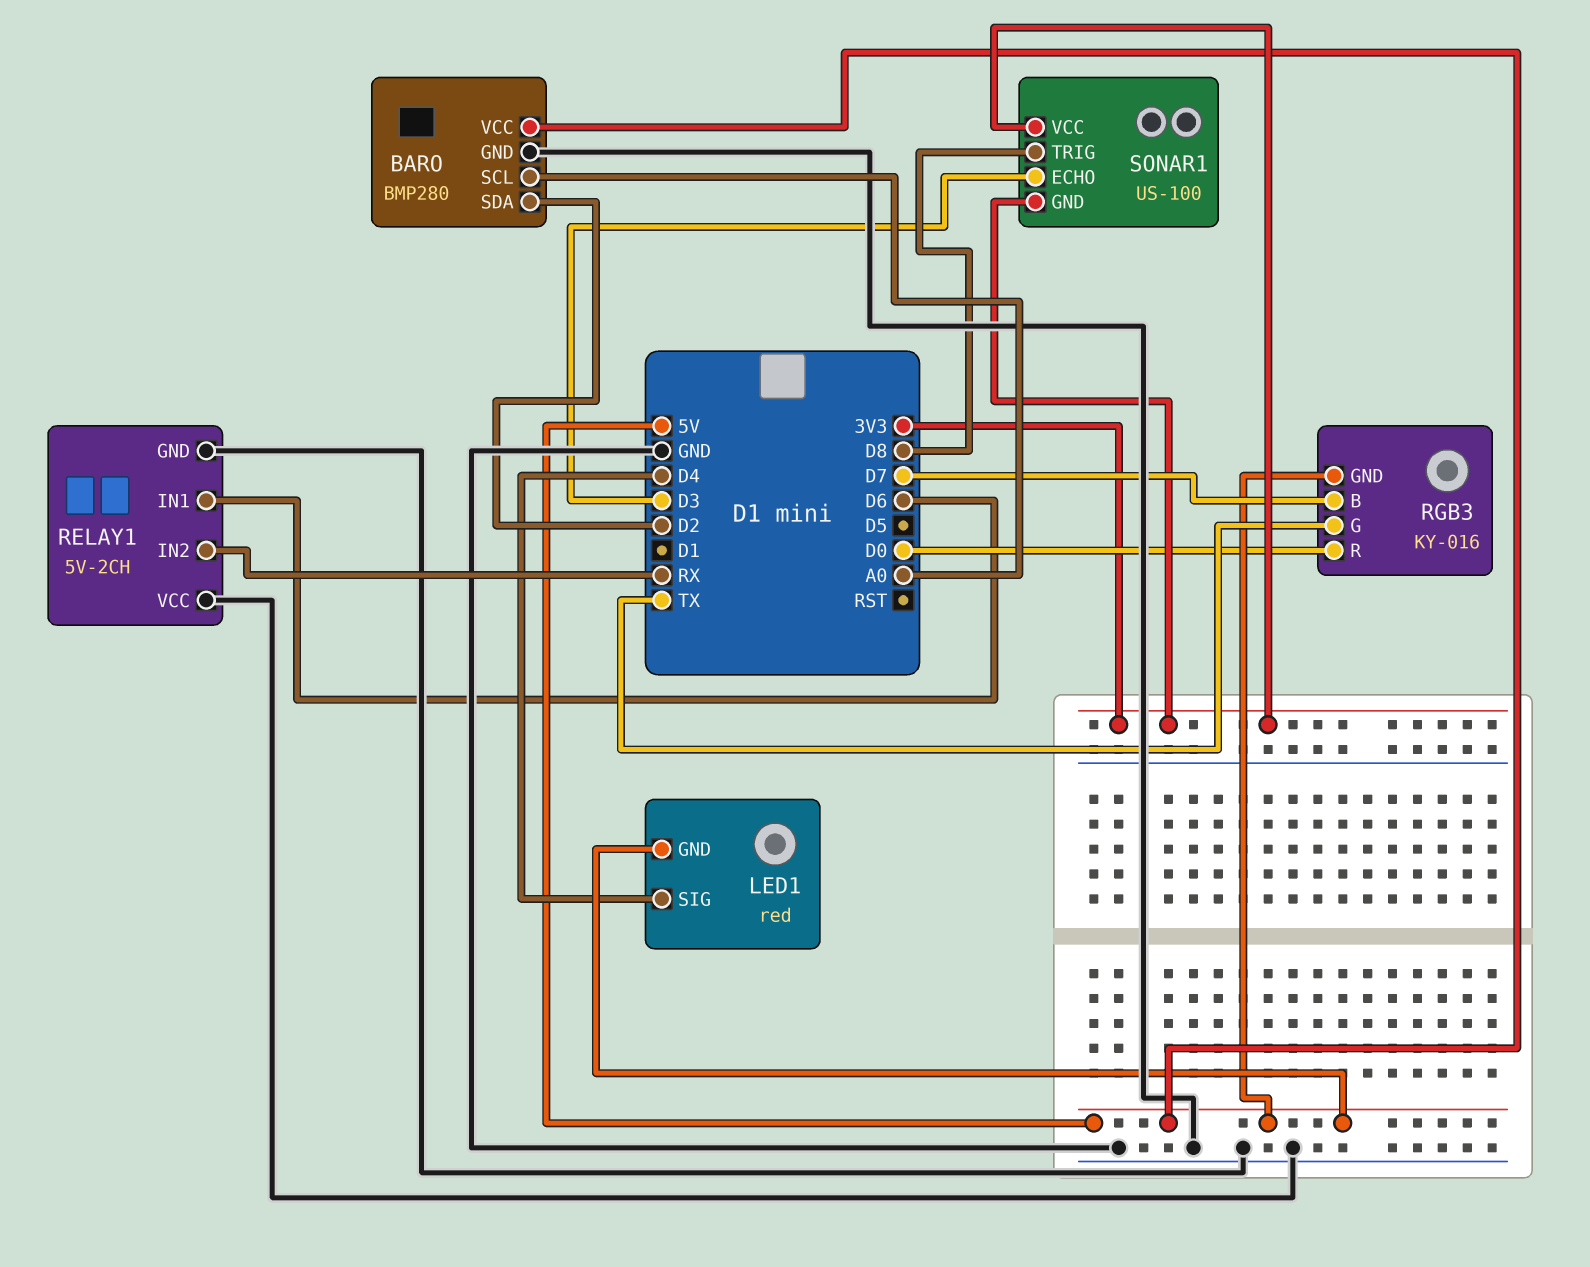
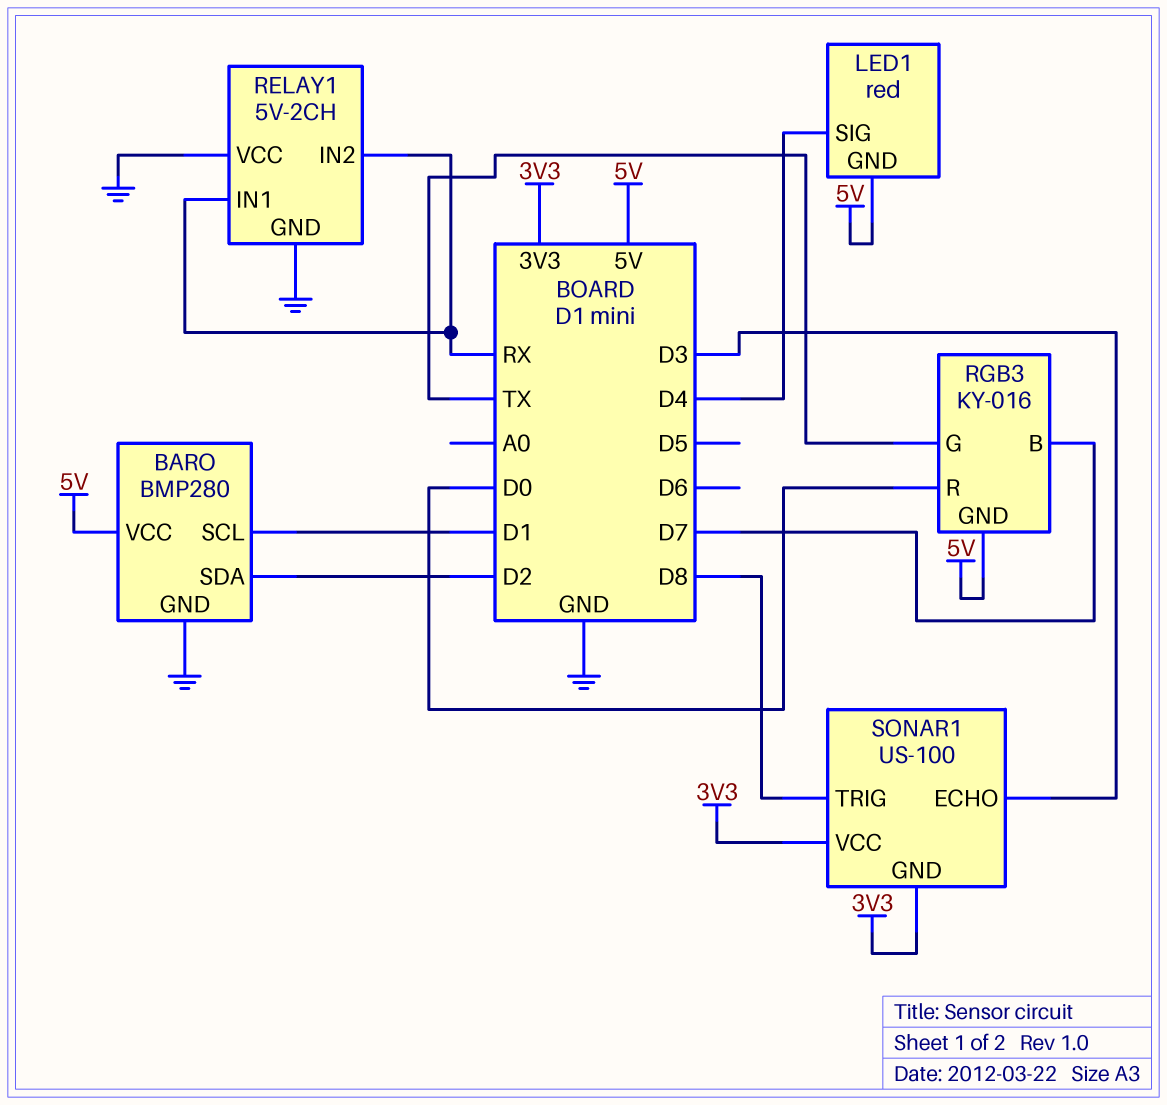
BARO pin SCL: A0 -> D1
RELAY1 pin IN1: D6 -> RX

